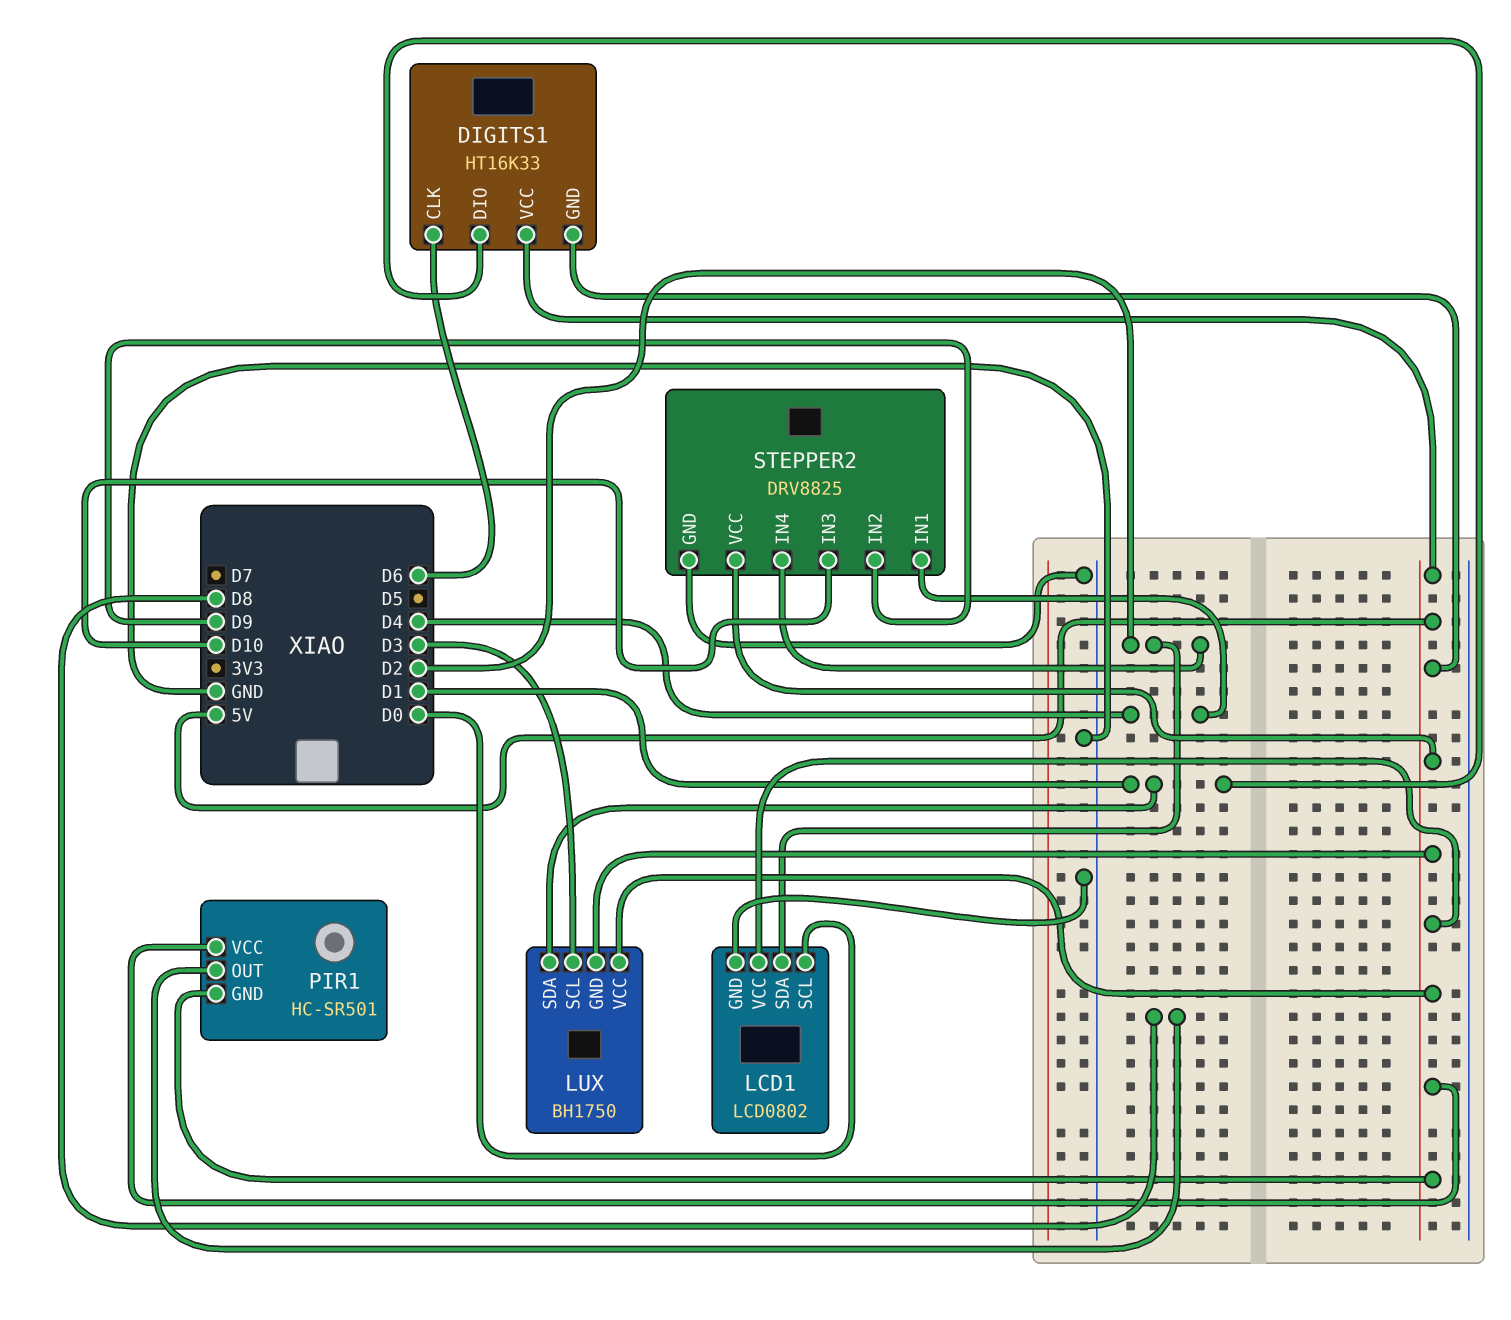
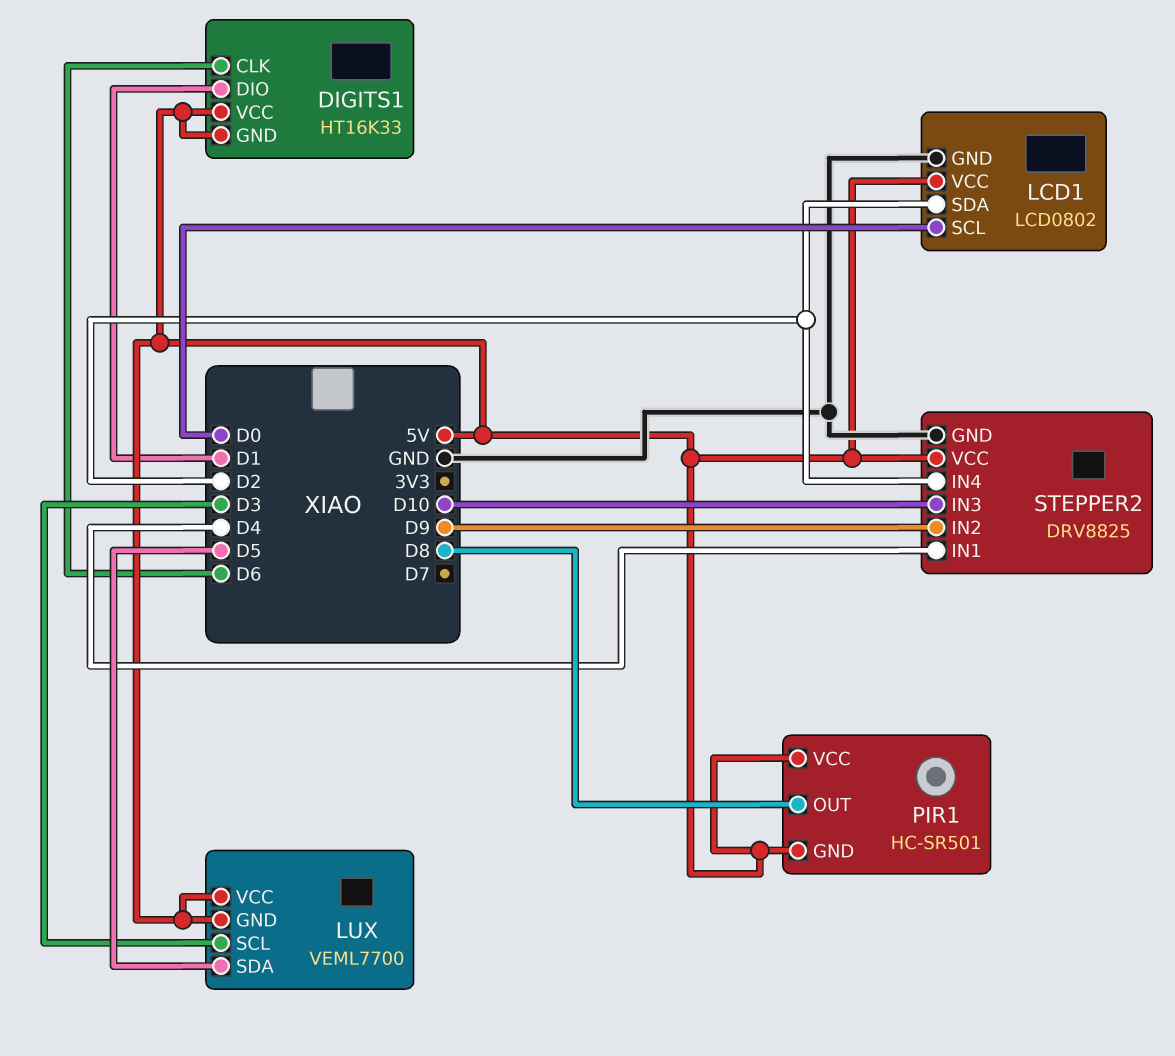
LUX: BH1750 -> VEML7700
LUX pin SDA: D1 -> D5

